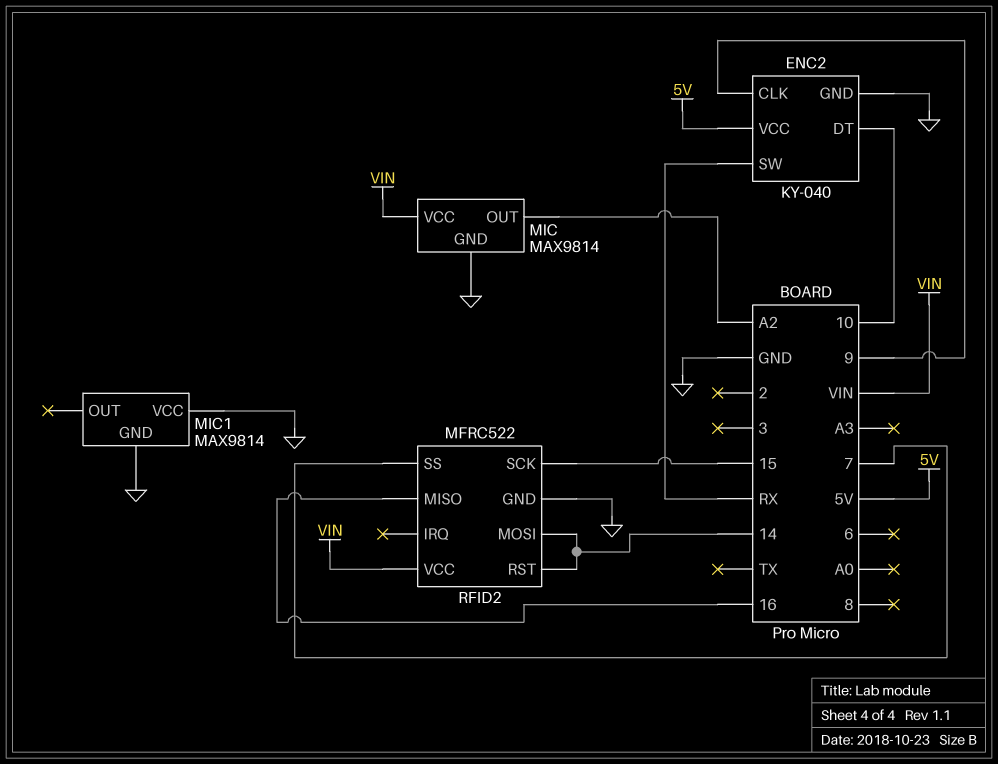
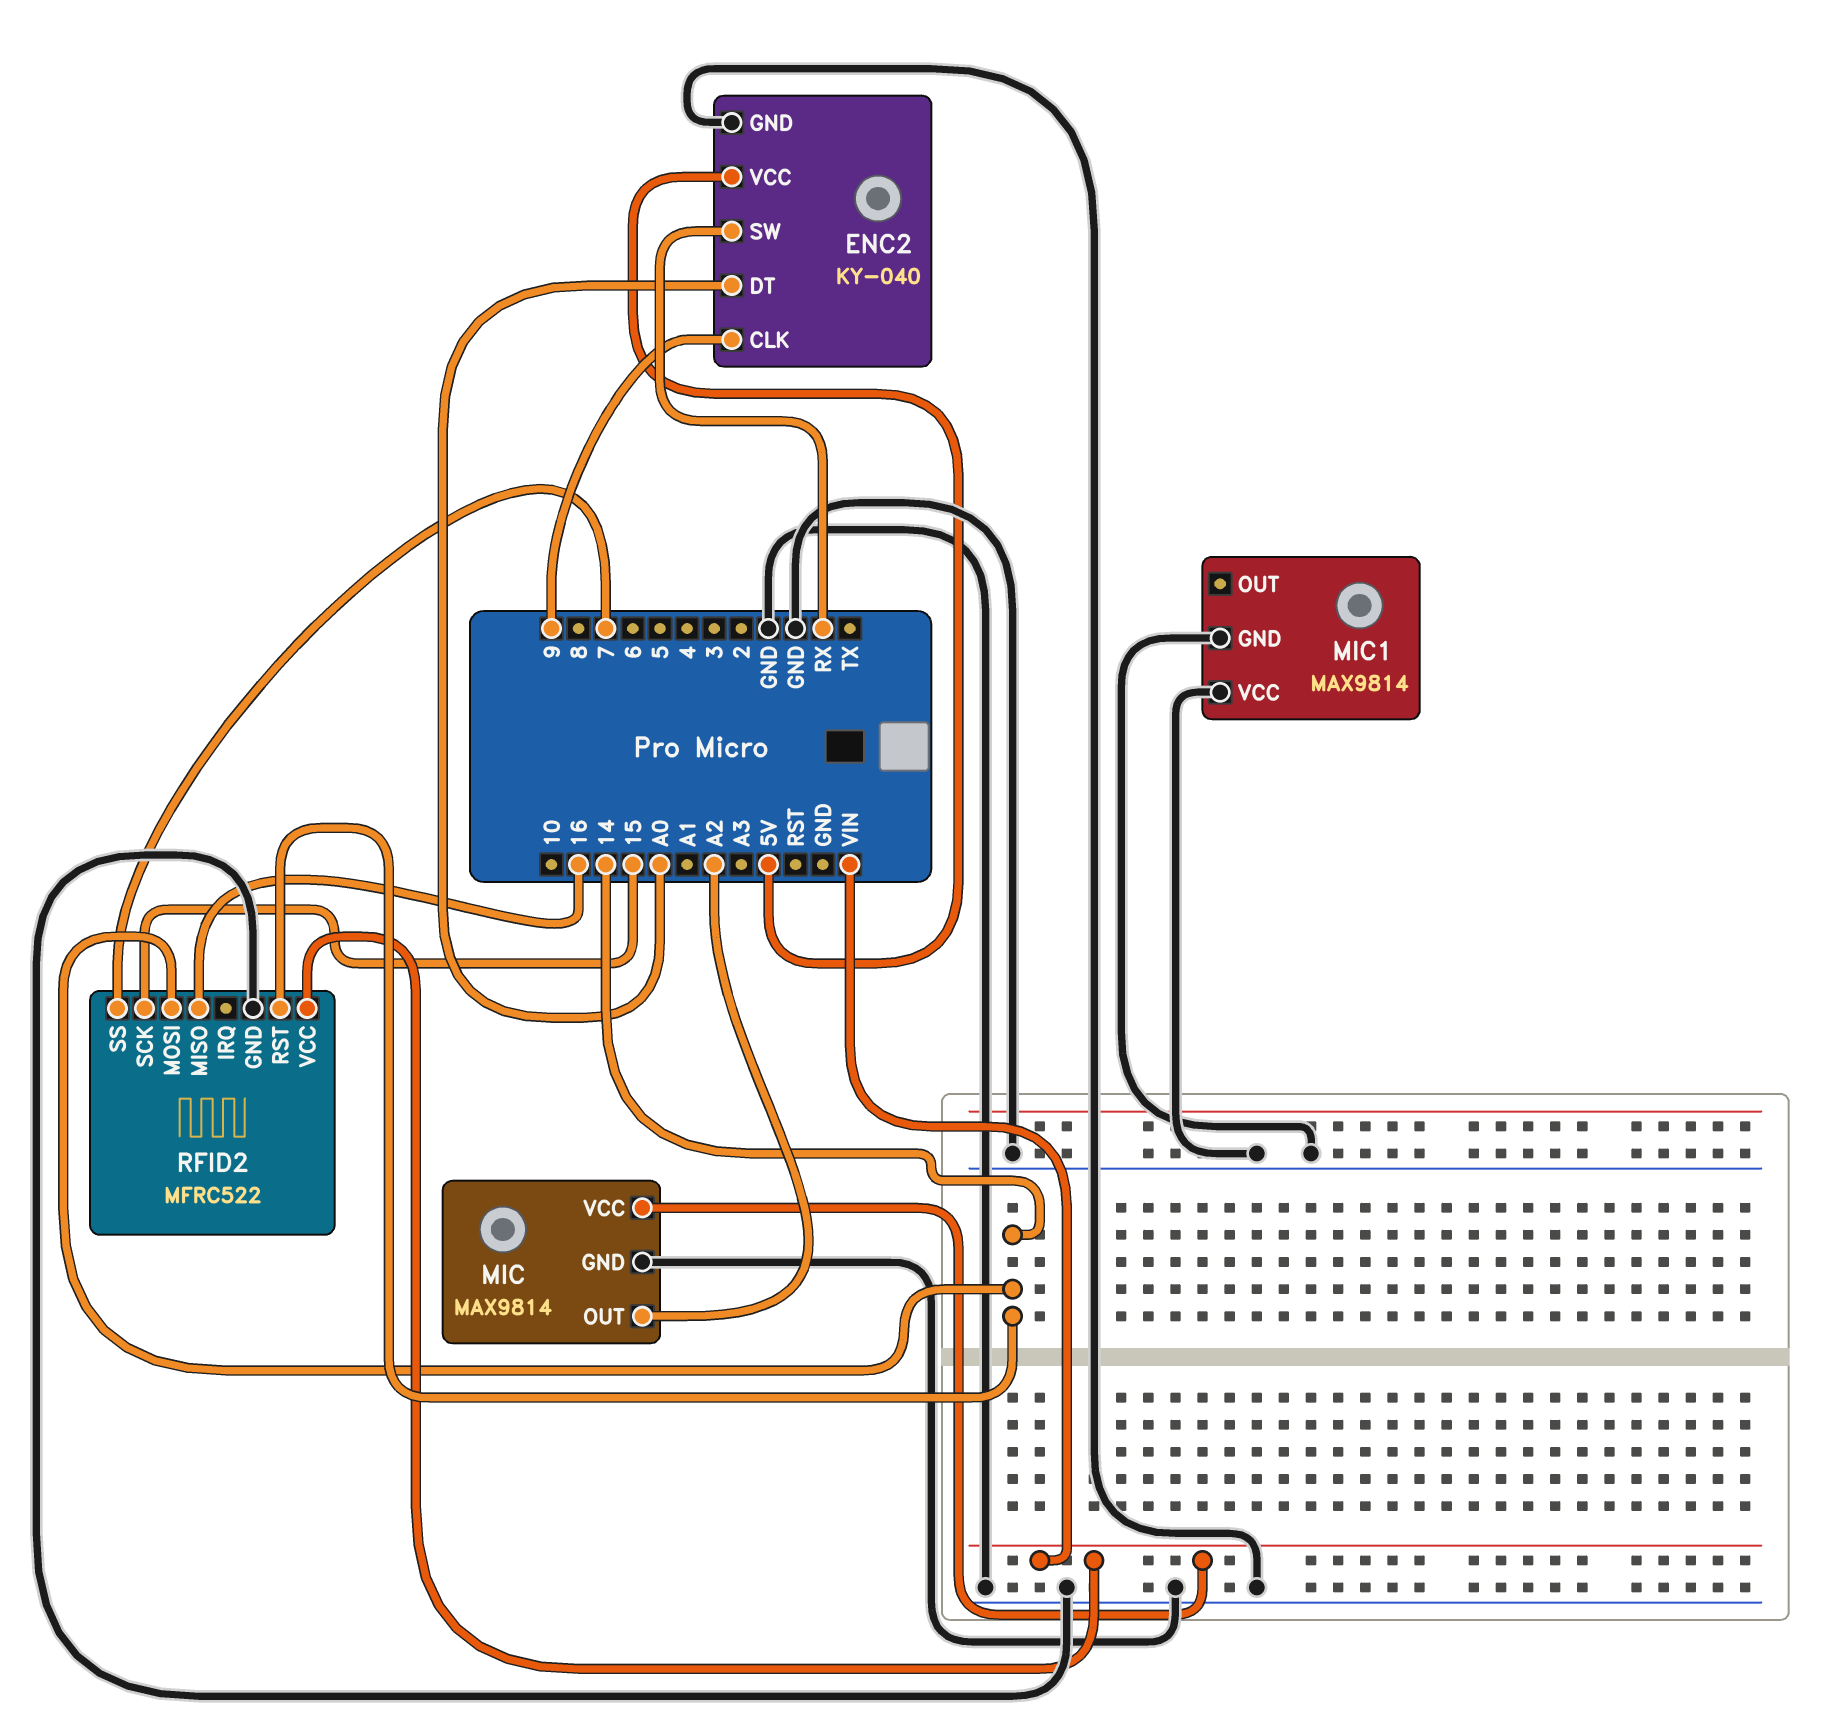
ENC2 pin DT: 10 -> A0

